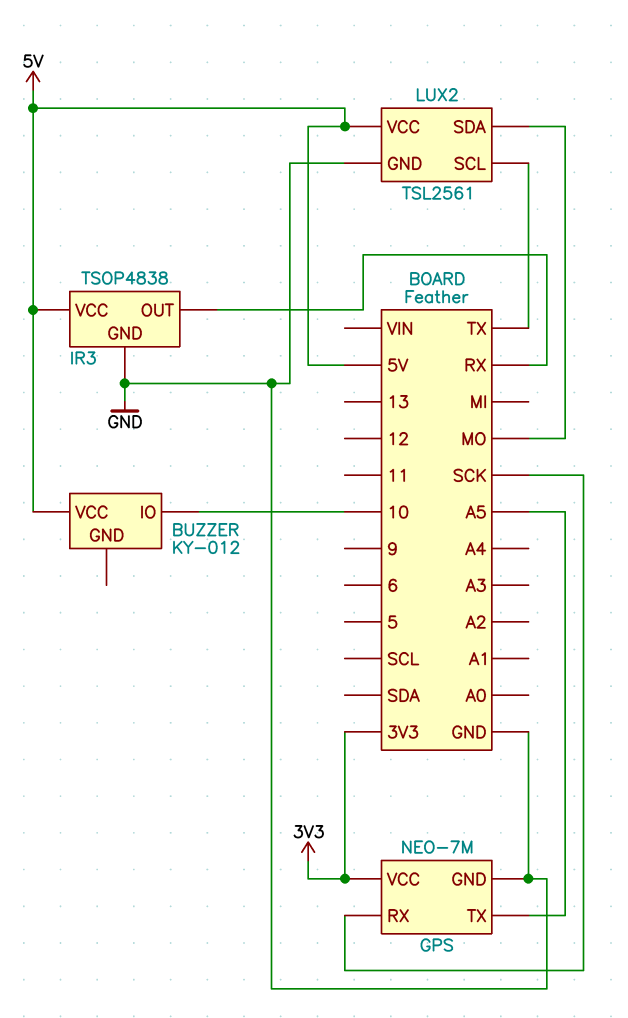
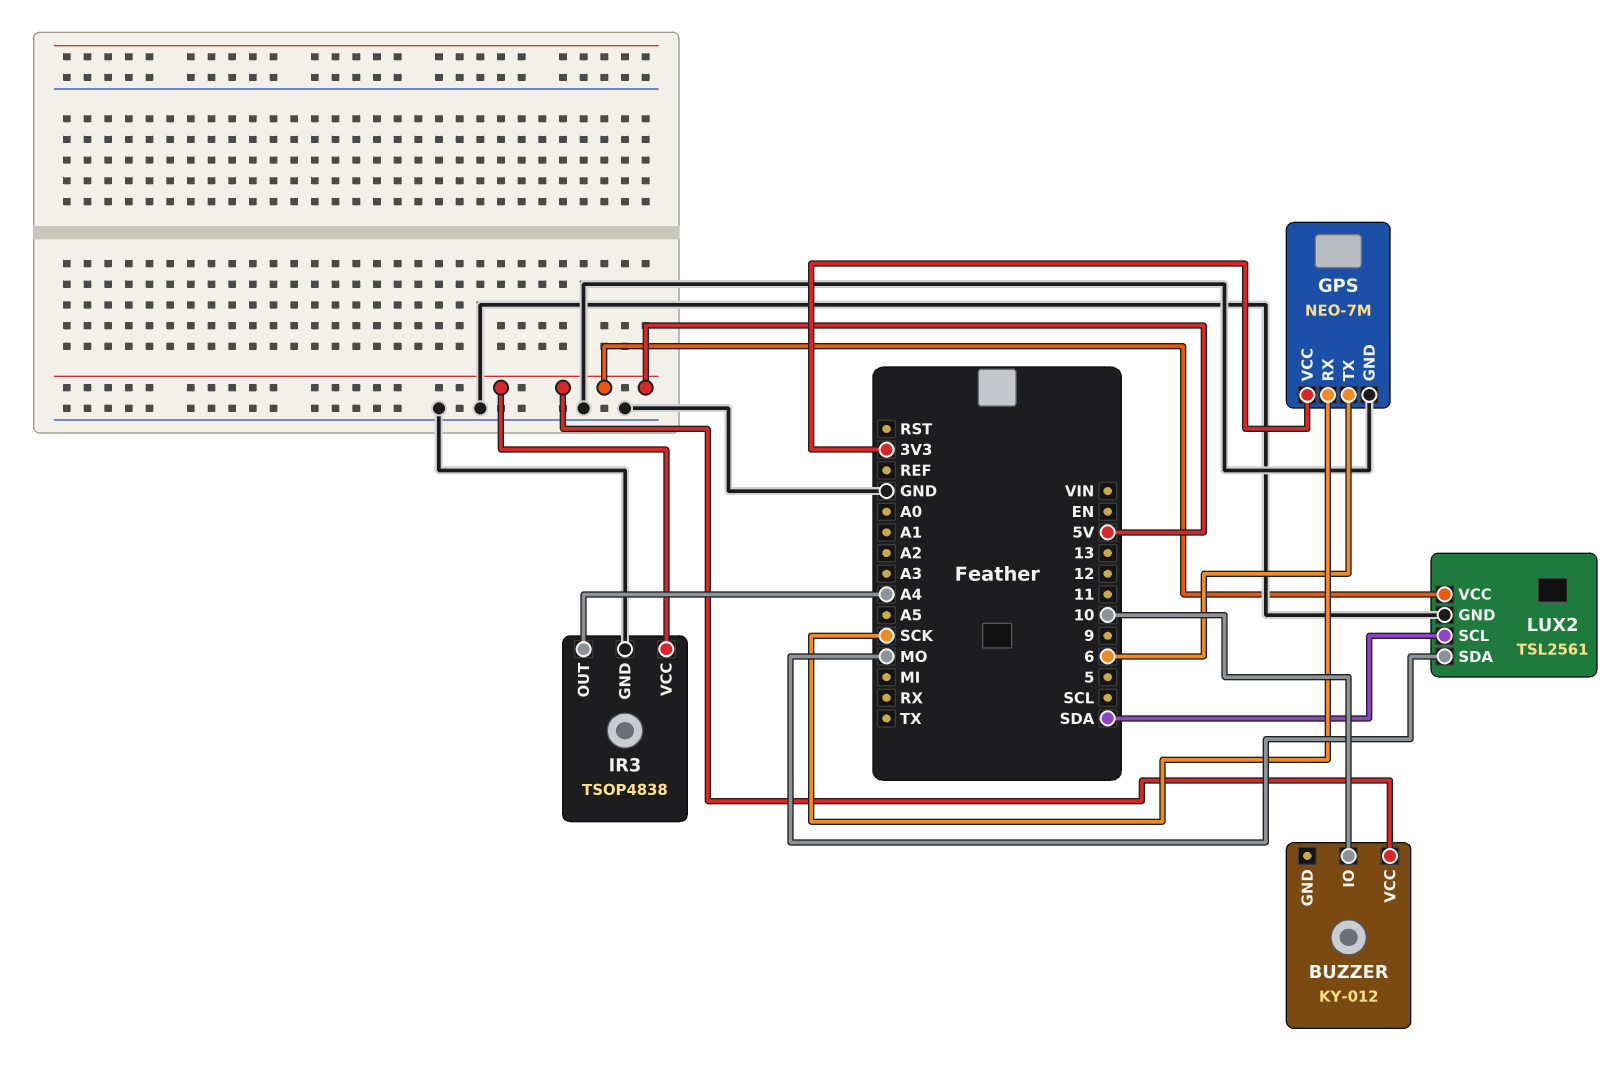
GPS pin TX: A5 -> 6
IR3 pin OUT: RX -> A4
LUX2 pin SCL: TX -> SDA

